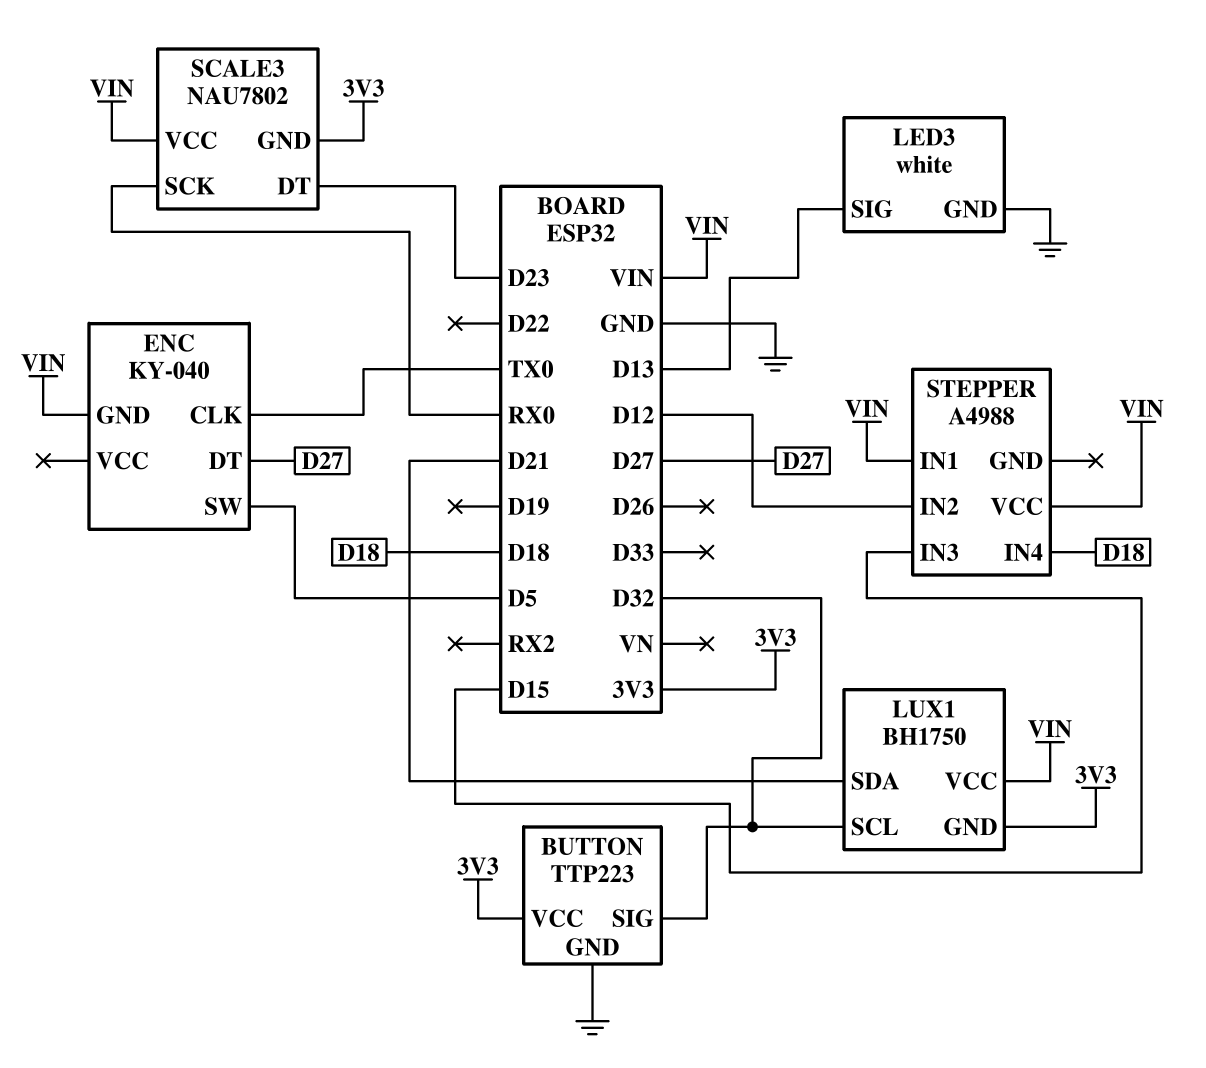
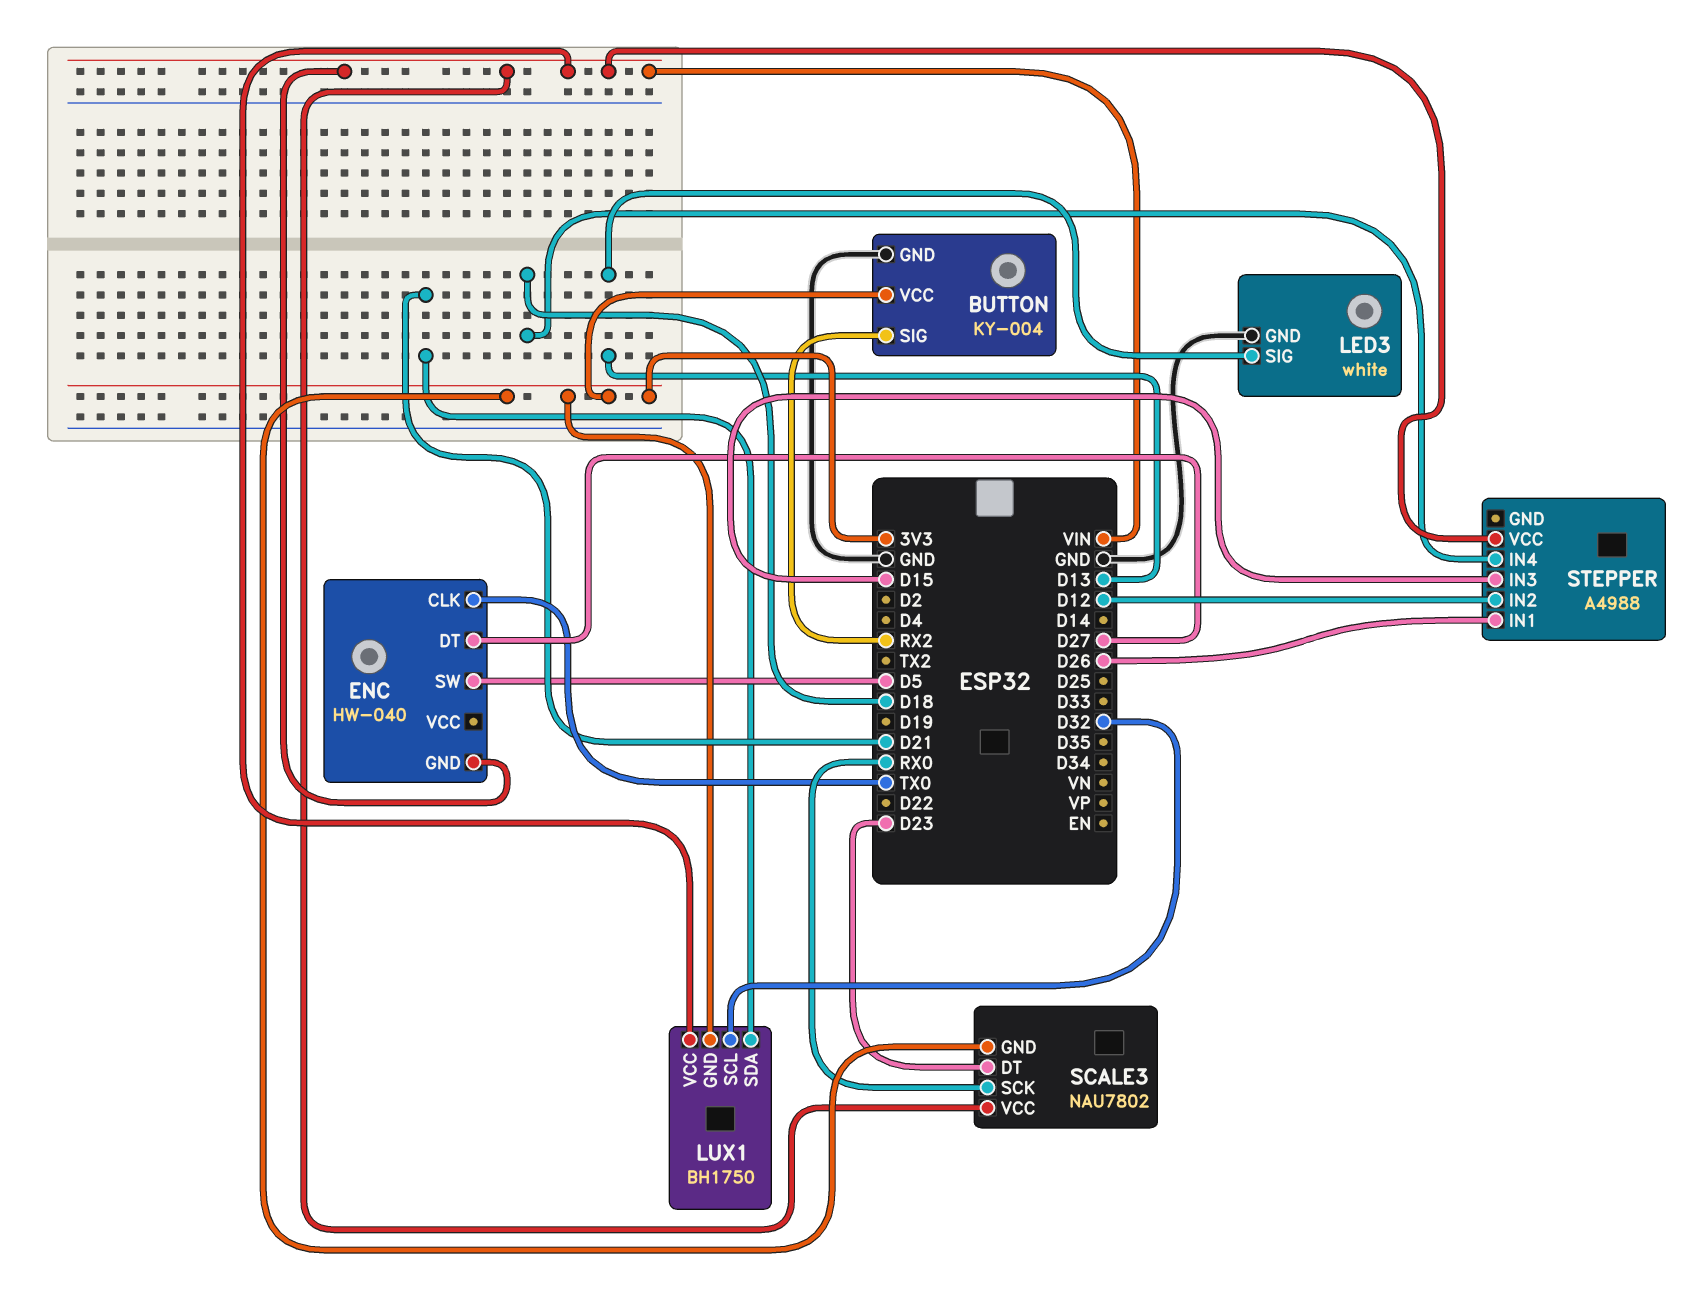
BUTTON: TTP223 -> KY-004
BUTTON pin SIG: D32 -> RX2
ENC: KY-040 -> HW-040
STEPPER pin IN1: VIN -> D26

